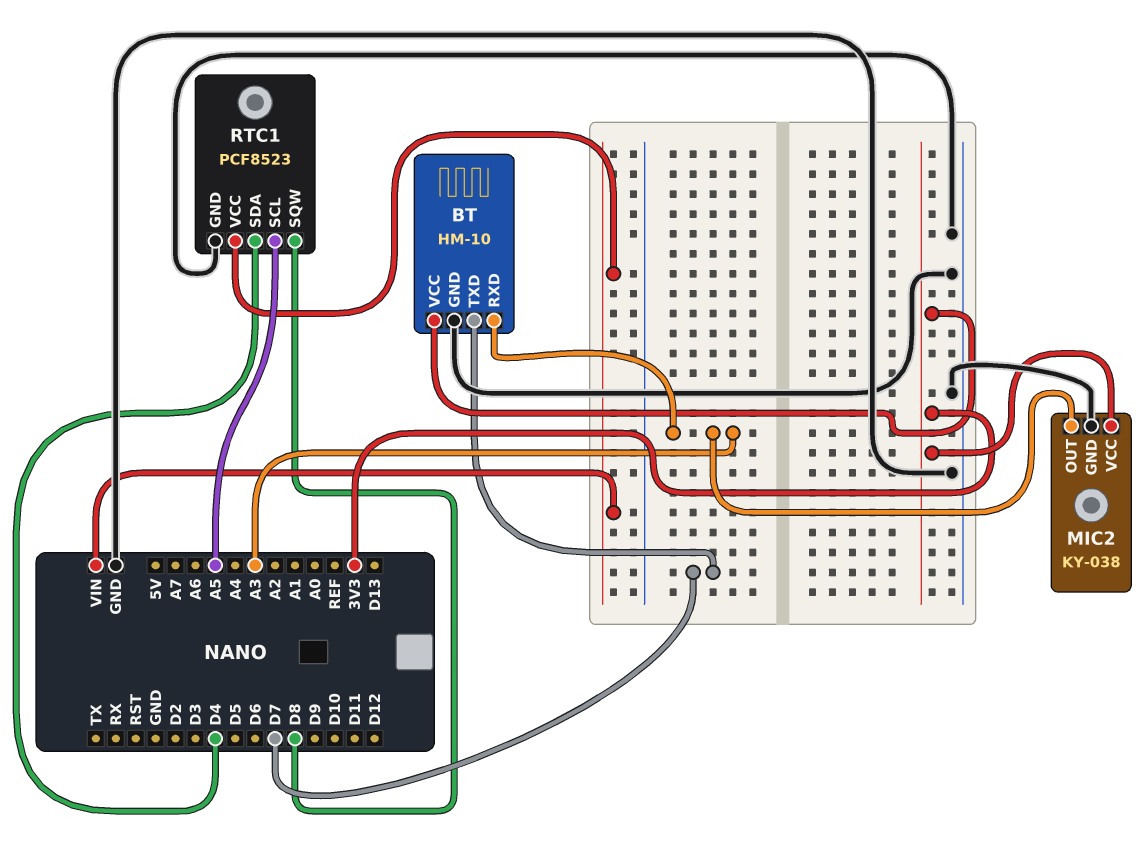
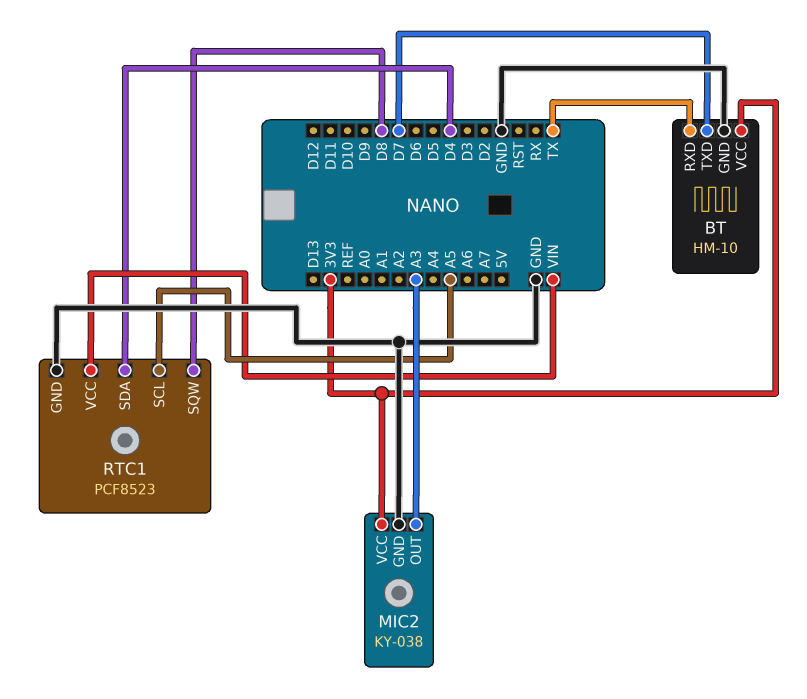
BT pin RXD: A3 -> TX

